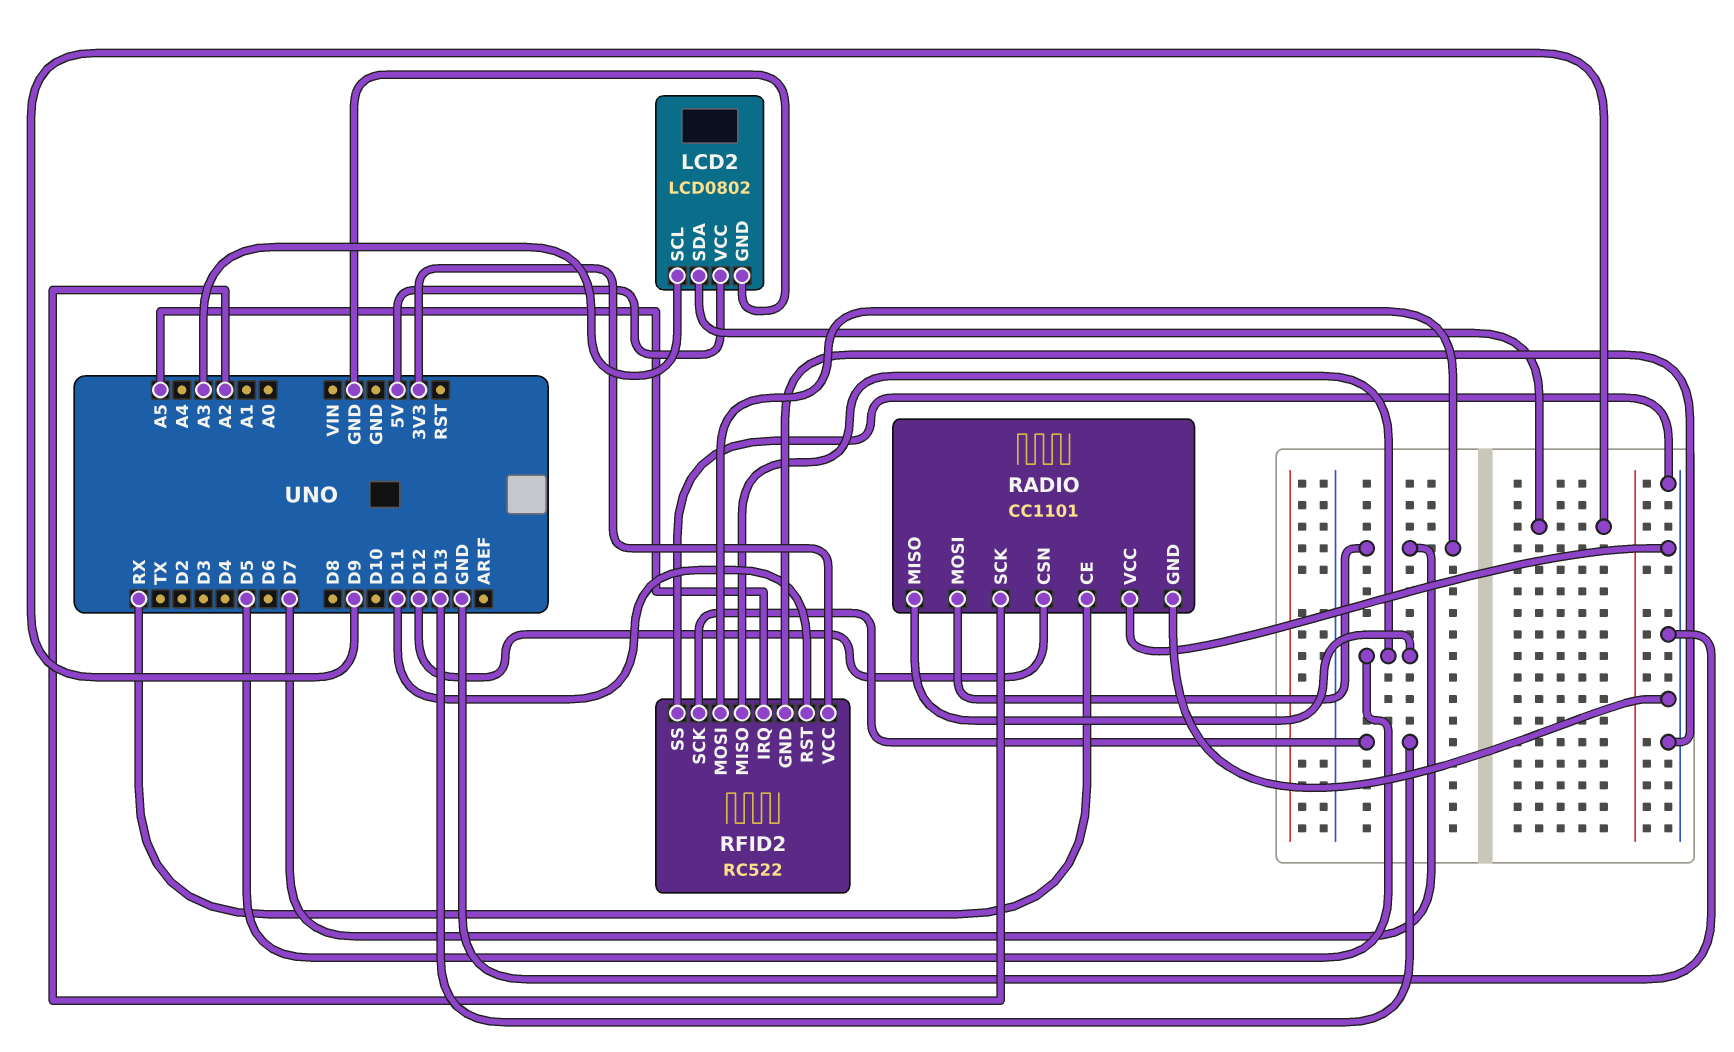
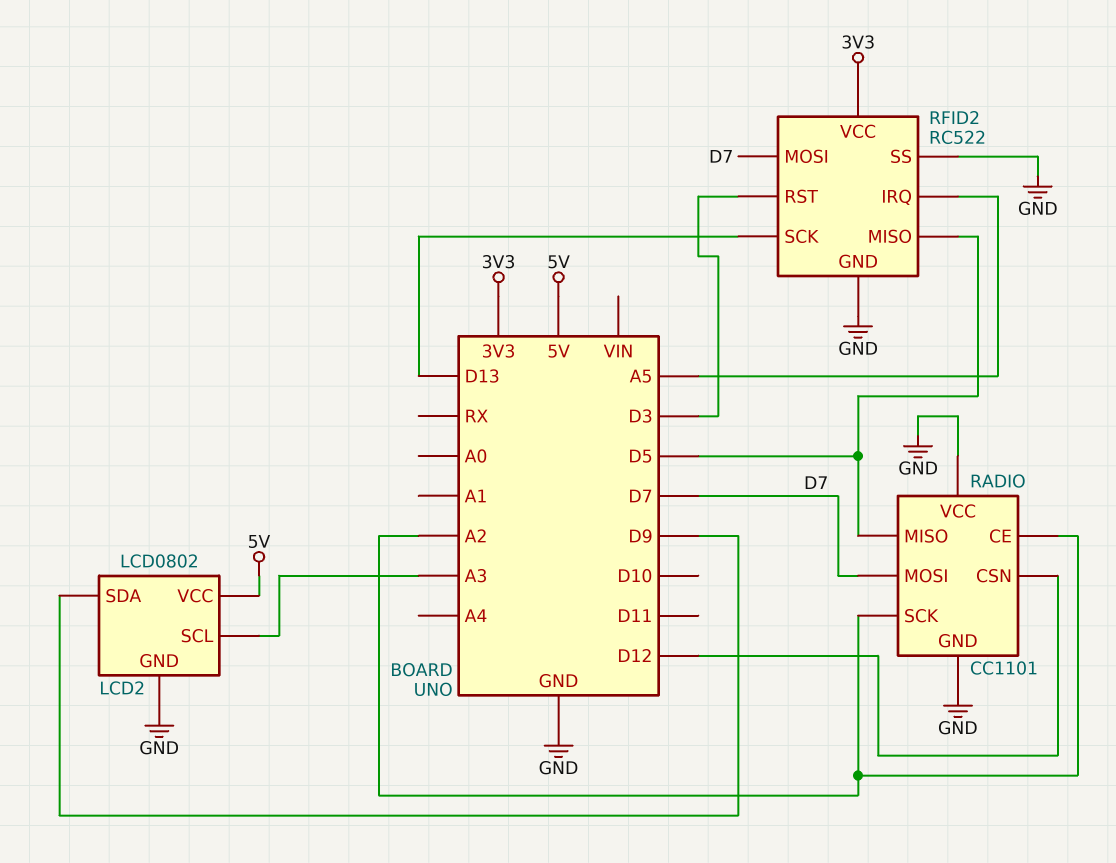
RADIO pin CE: RX -> A2
RFID2 pin RST: D11 -> D3

